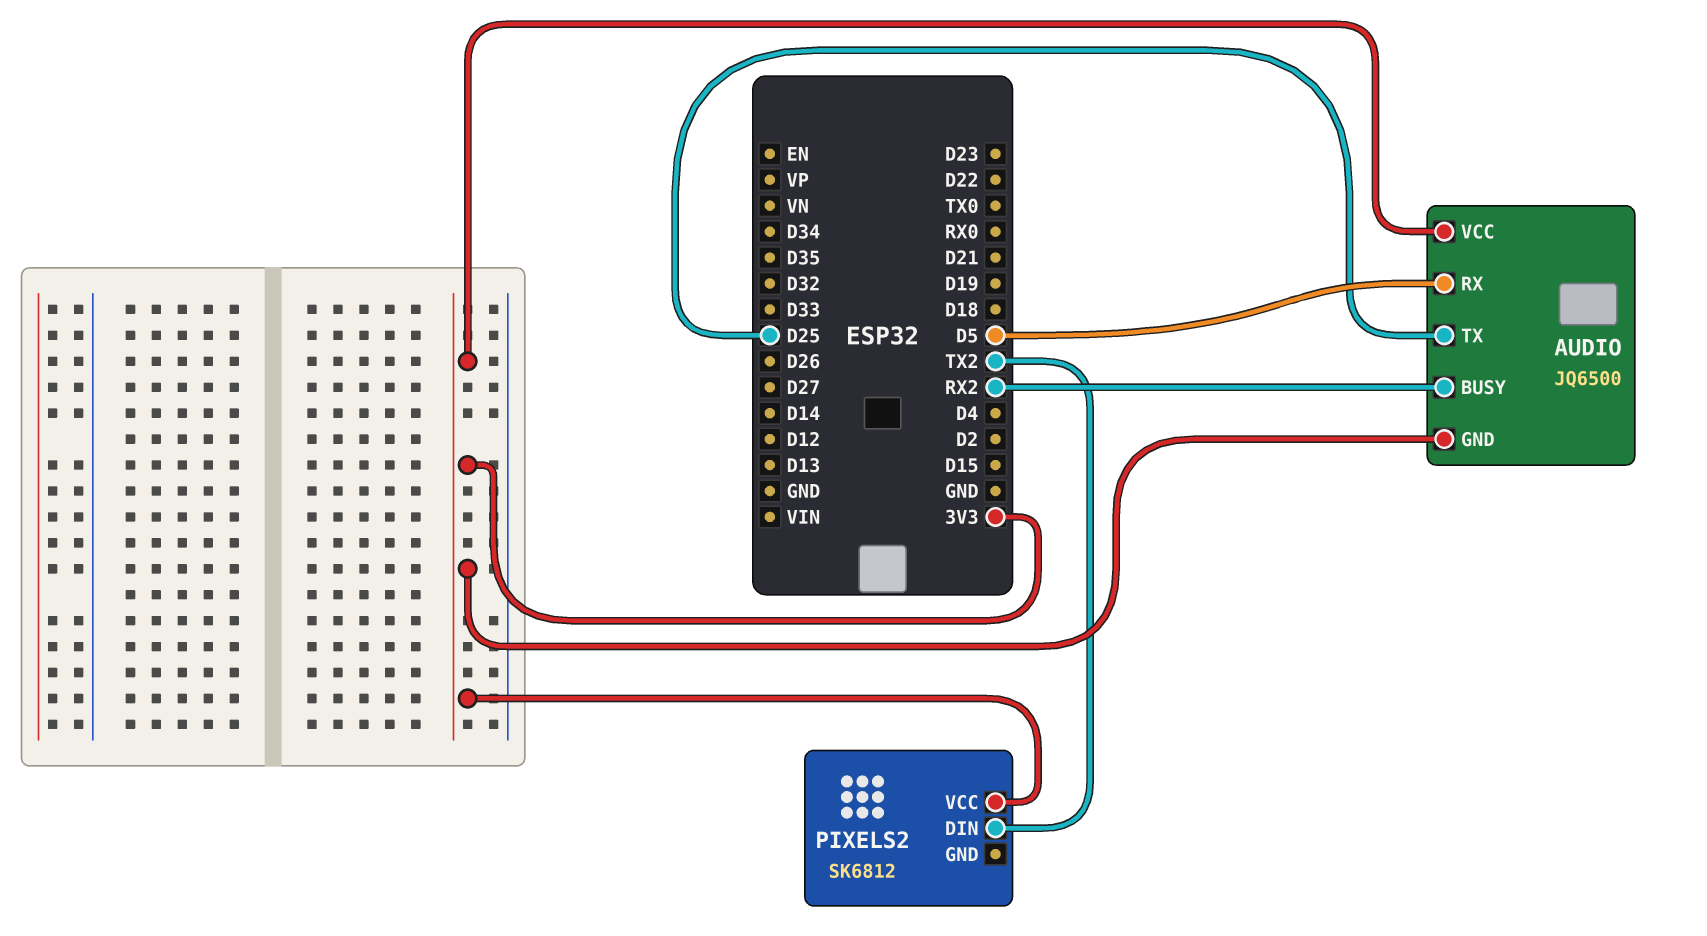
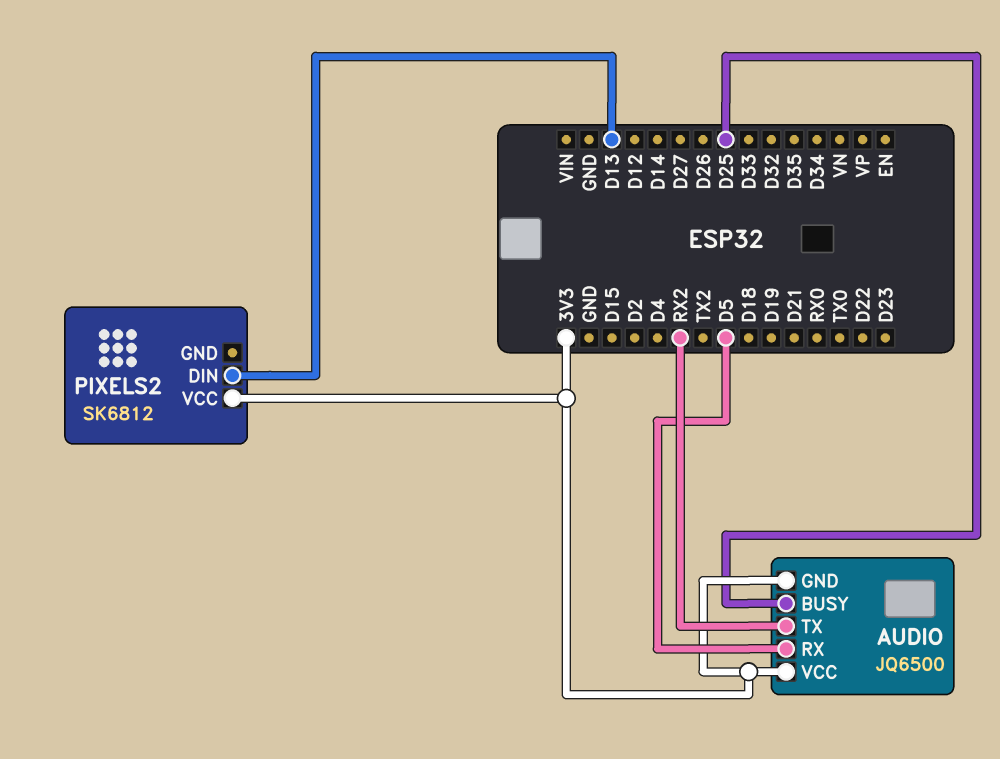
AUDIO pin BUSY: RX2 -> D25
AUDIO pin TX: D25 -> RX2
PIXELS2 pin DIN: TX2 -> D13

